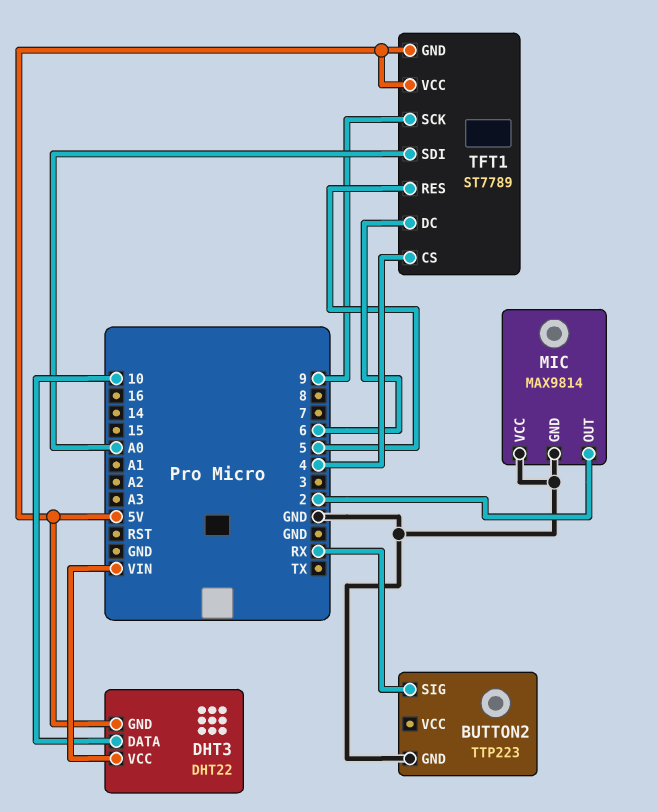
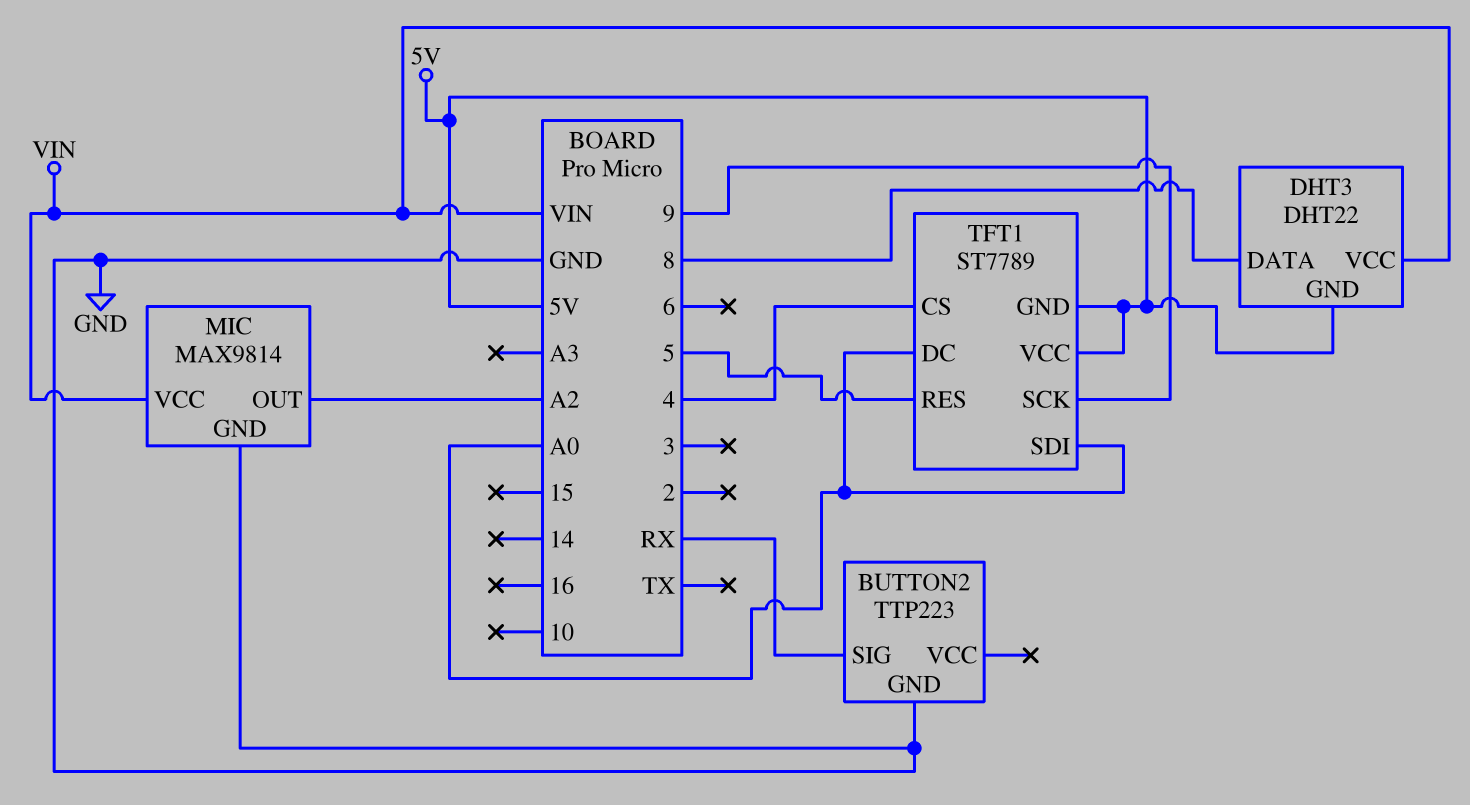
DHT3 pin DATA: 10 -> 8
MIC pin OUT: 2 -> A2
MIC pin VCC: GND -> VIN
TFT1 pin DC: 6 -> A0

